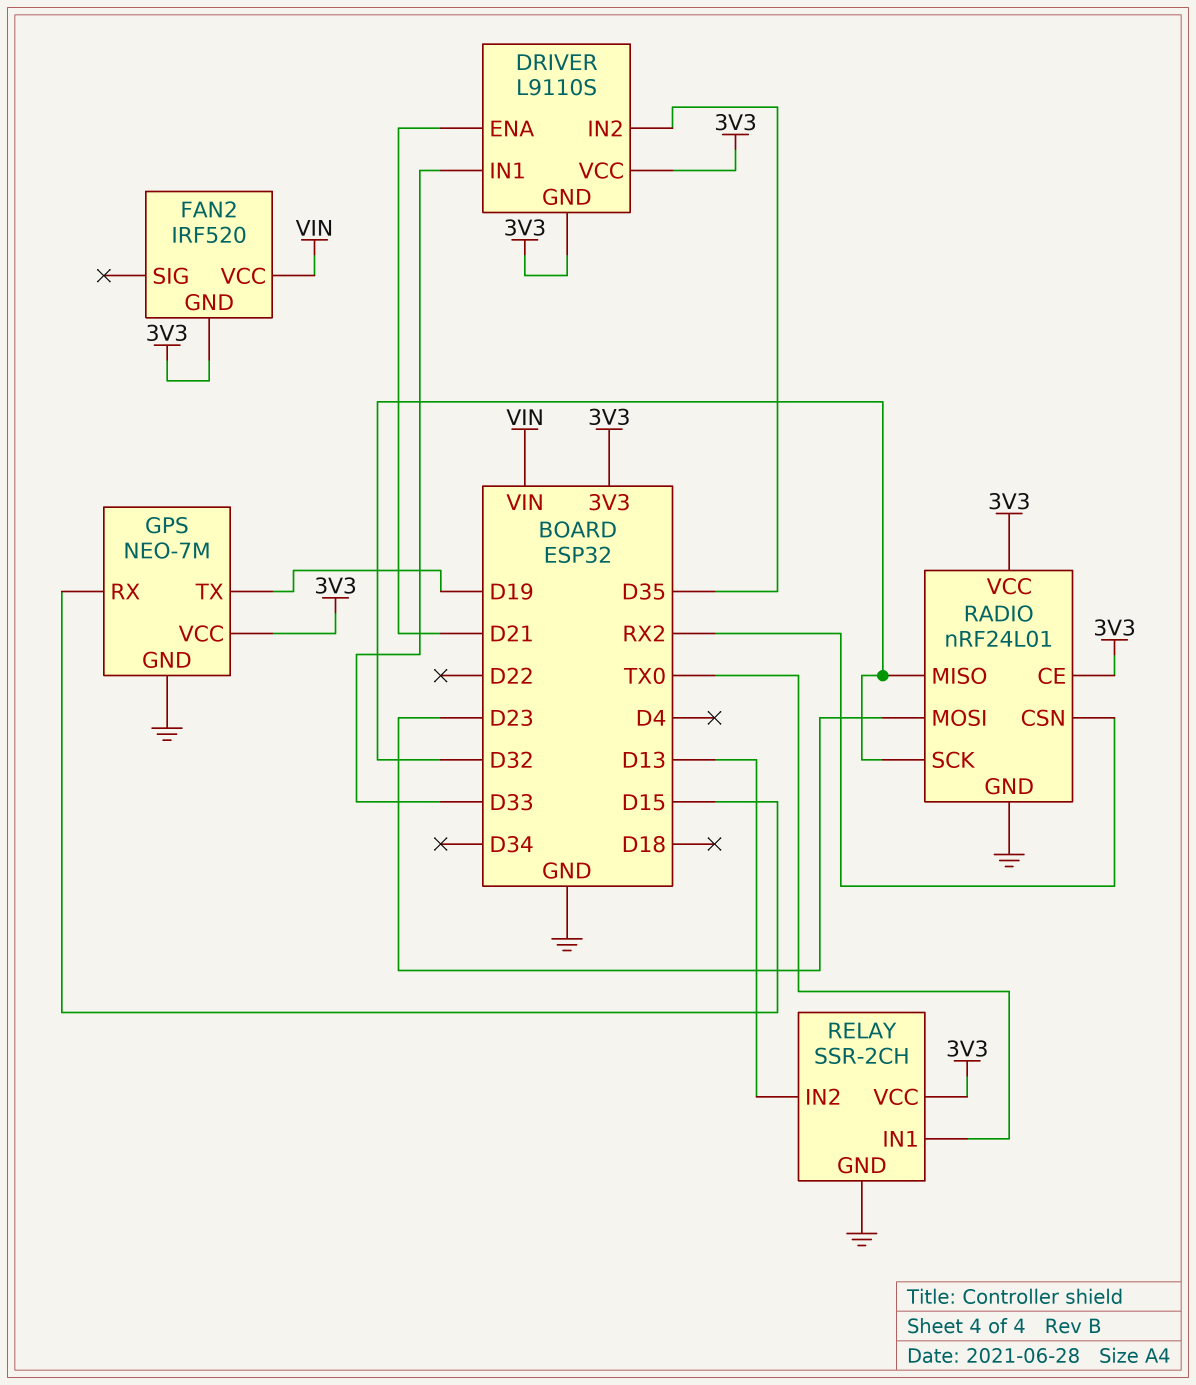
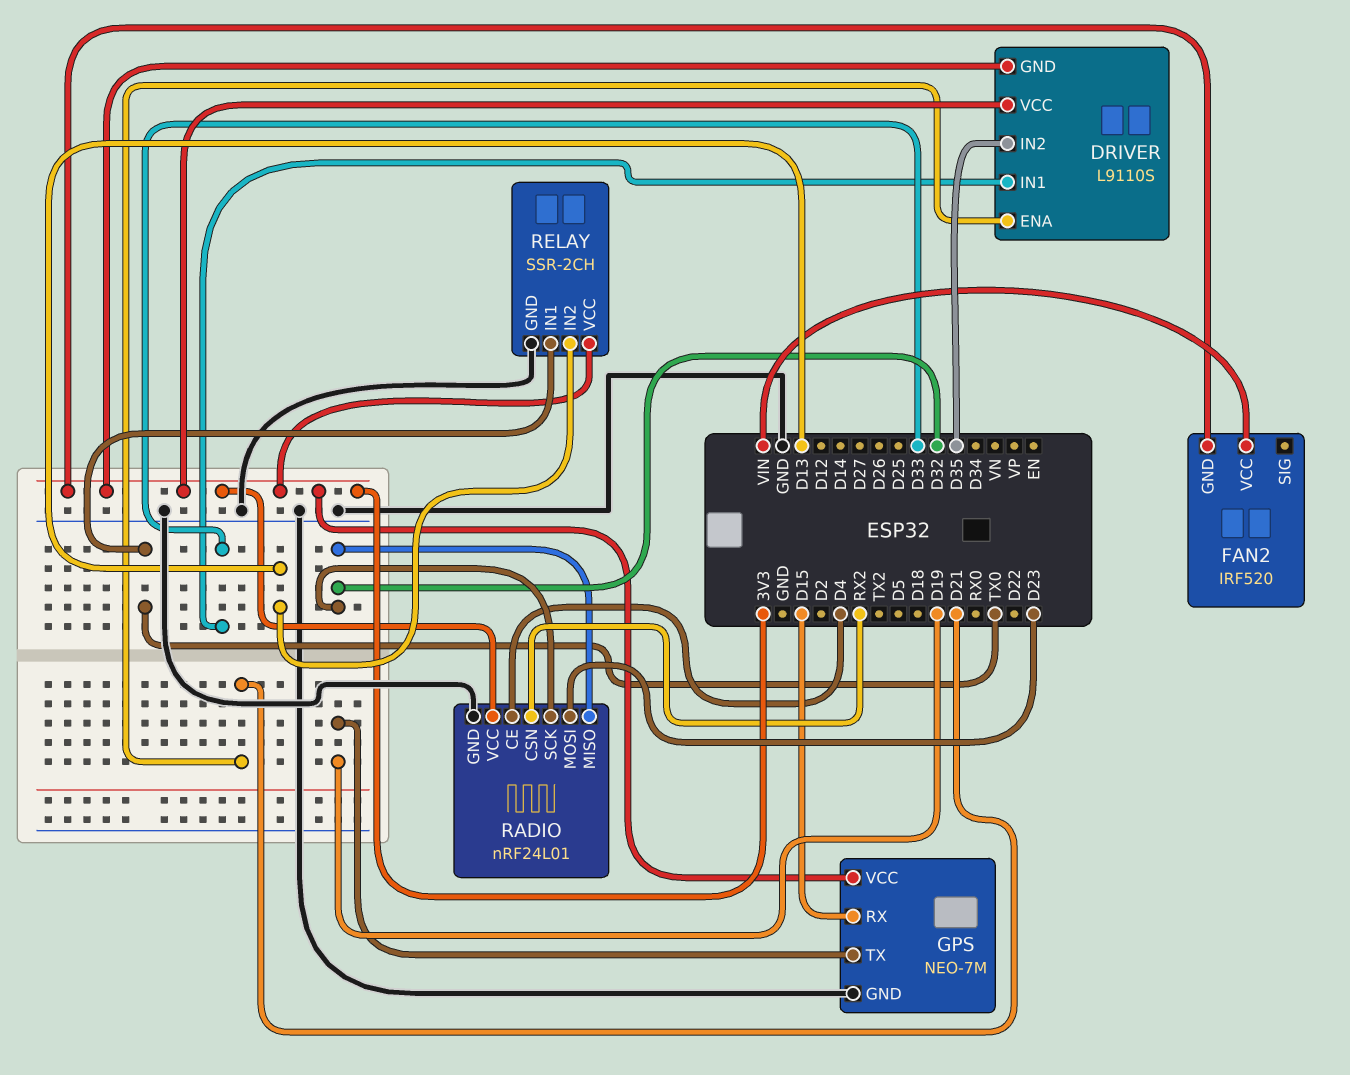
RADIO pin CE: 3V3 -> D4

